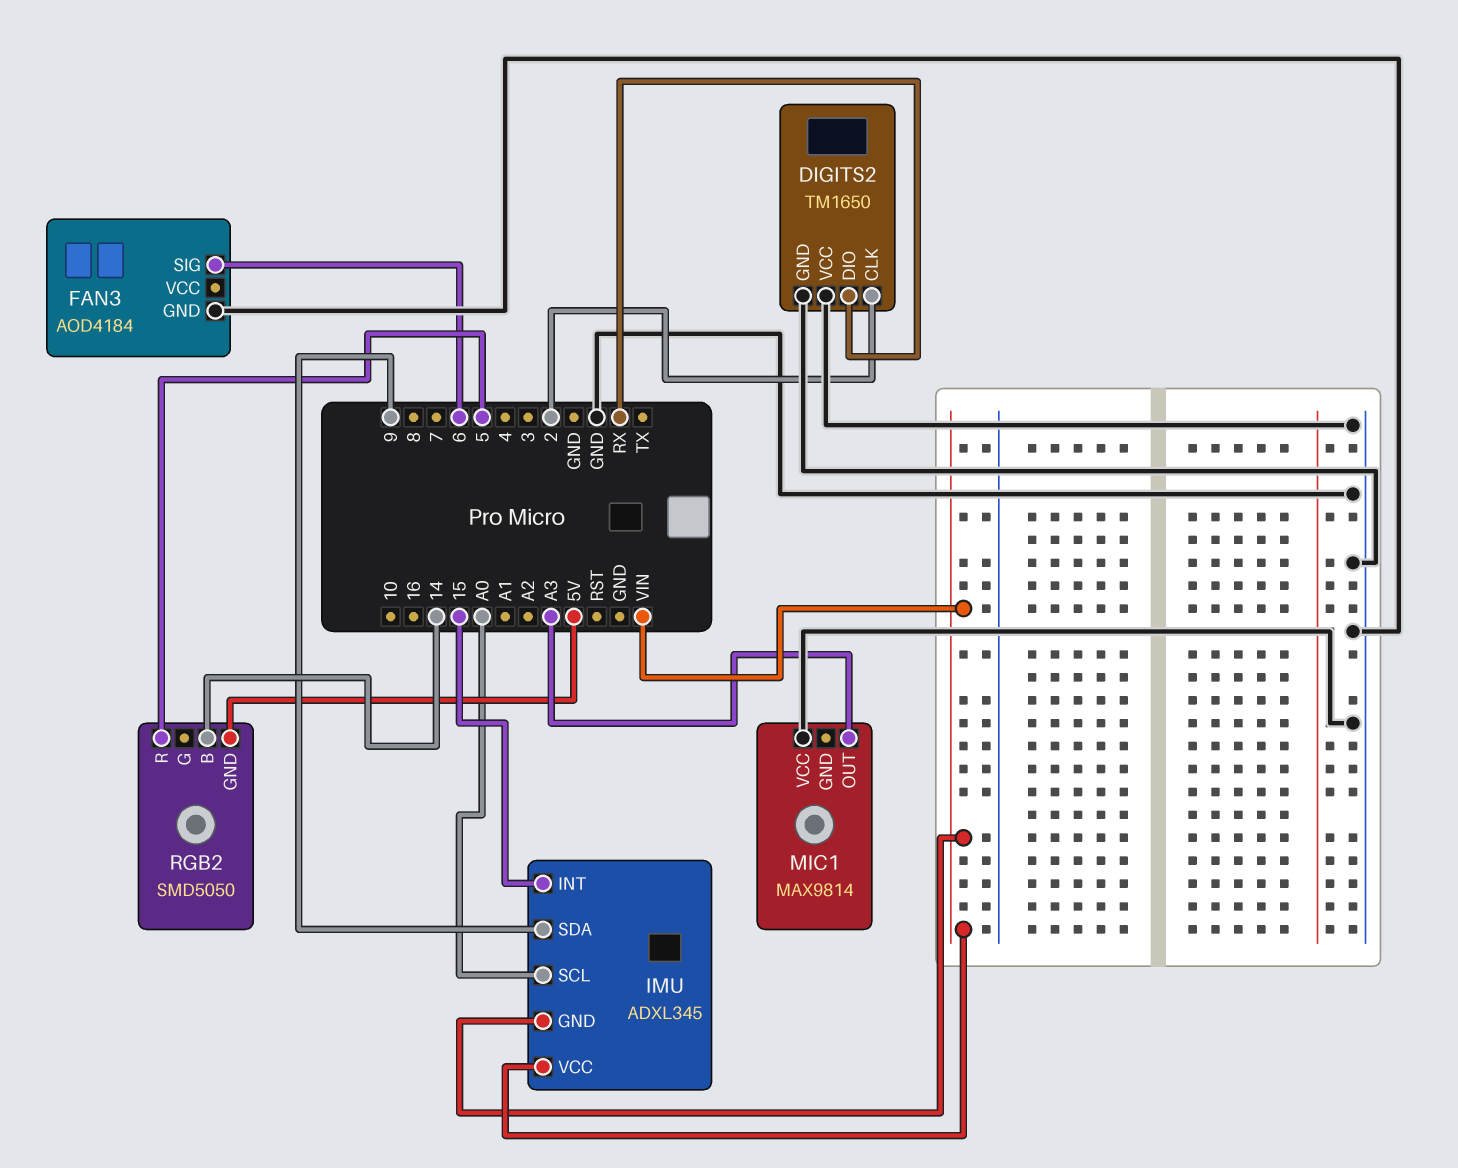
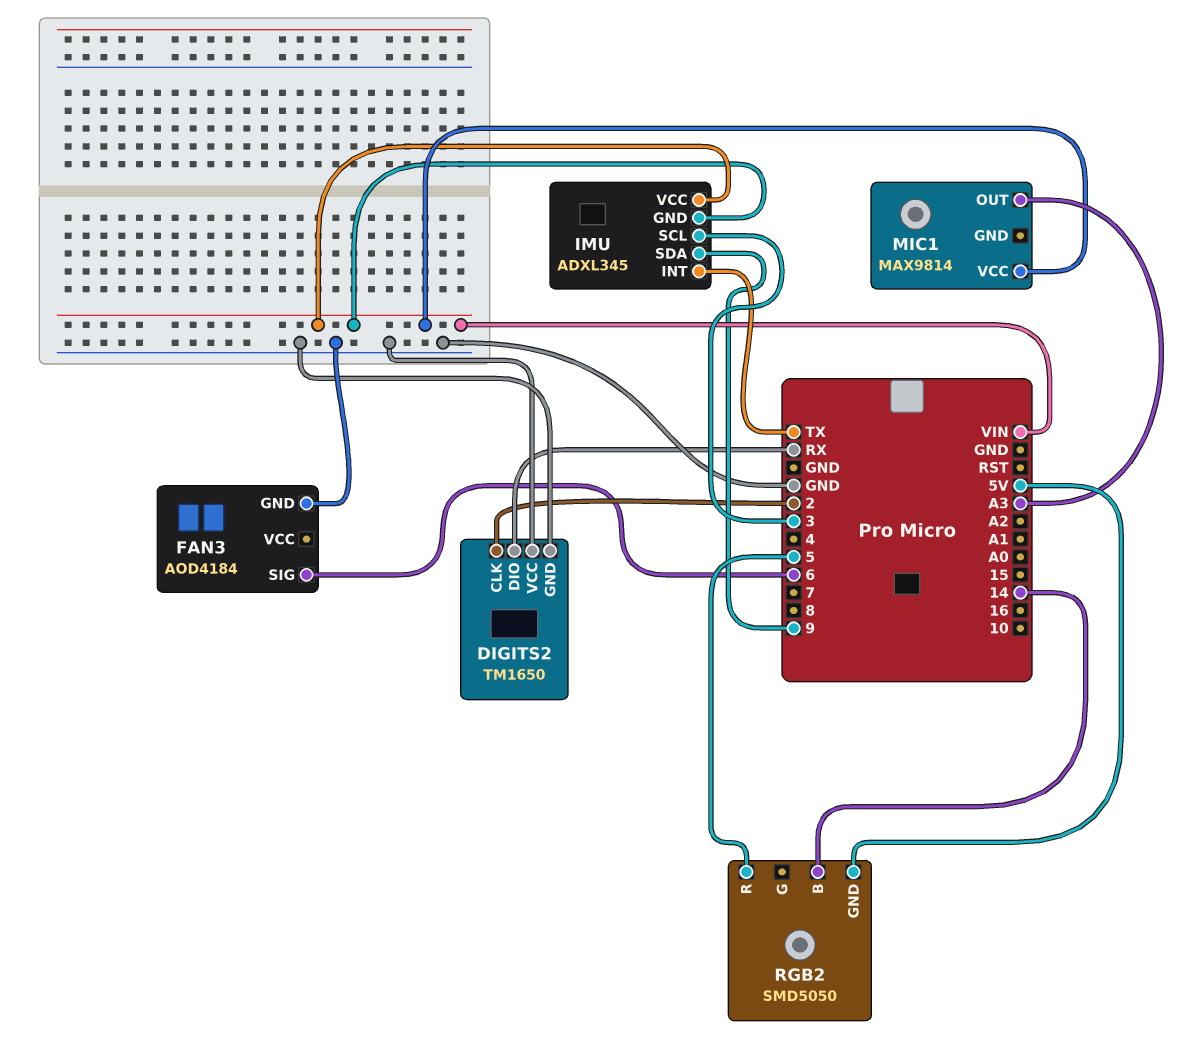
IMU pin INT: 15 -> TX
IMU pin SCL: A0 -> 3
MIC1 pin VCC: GND -> VIN

